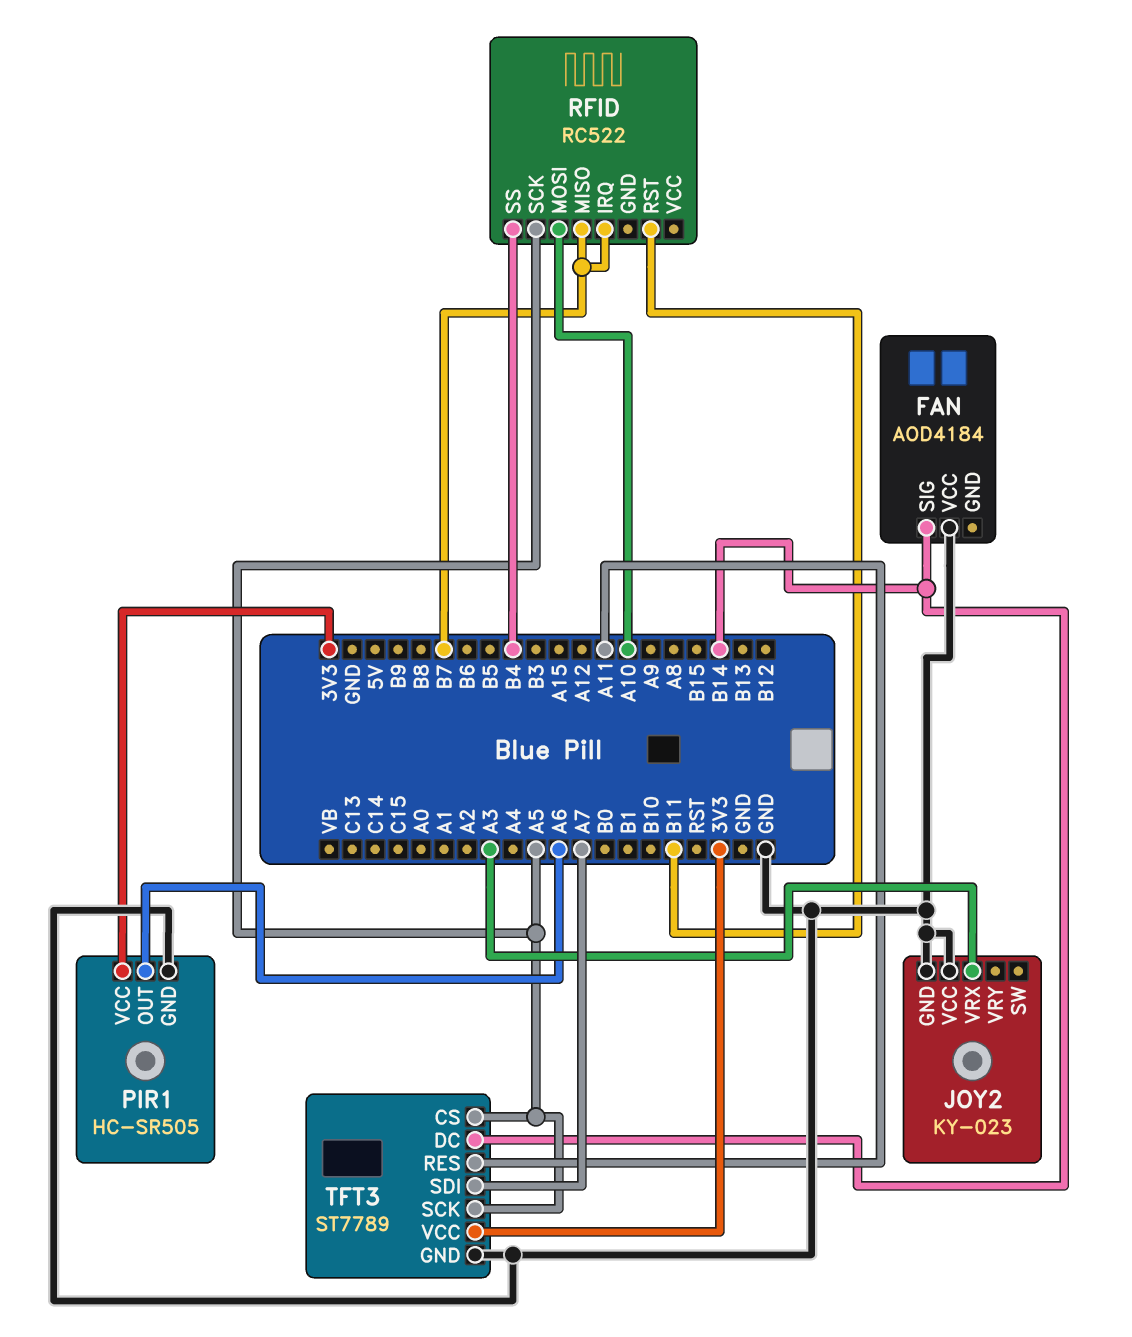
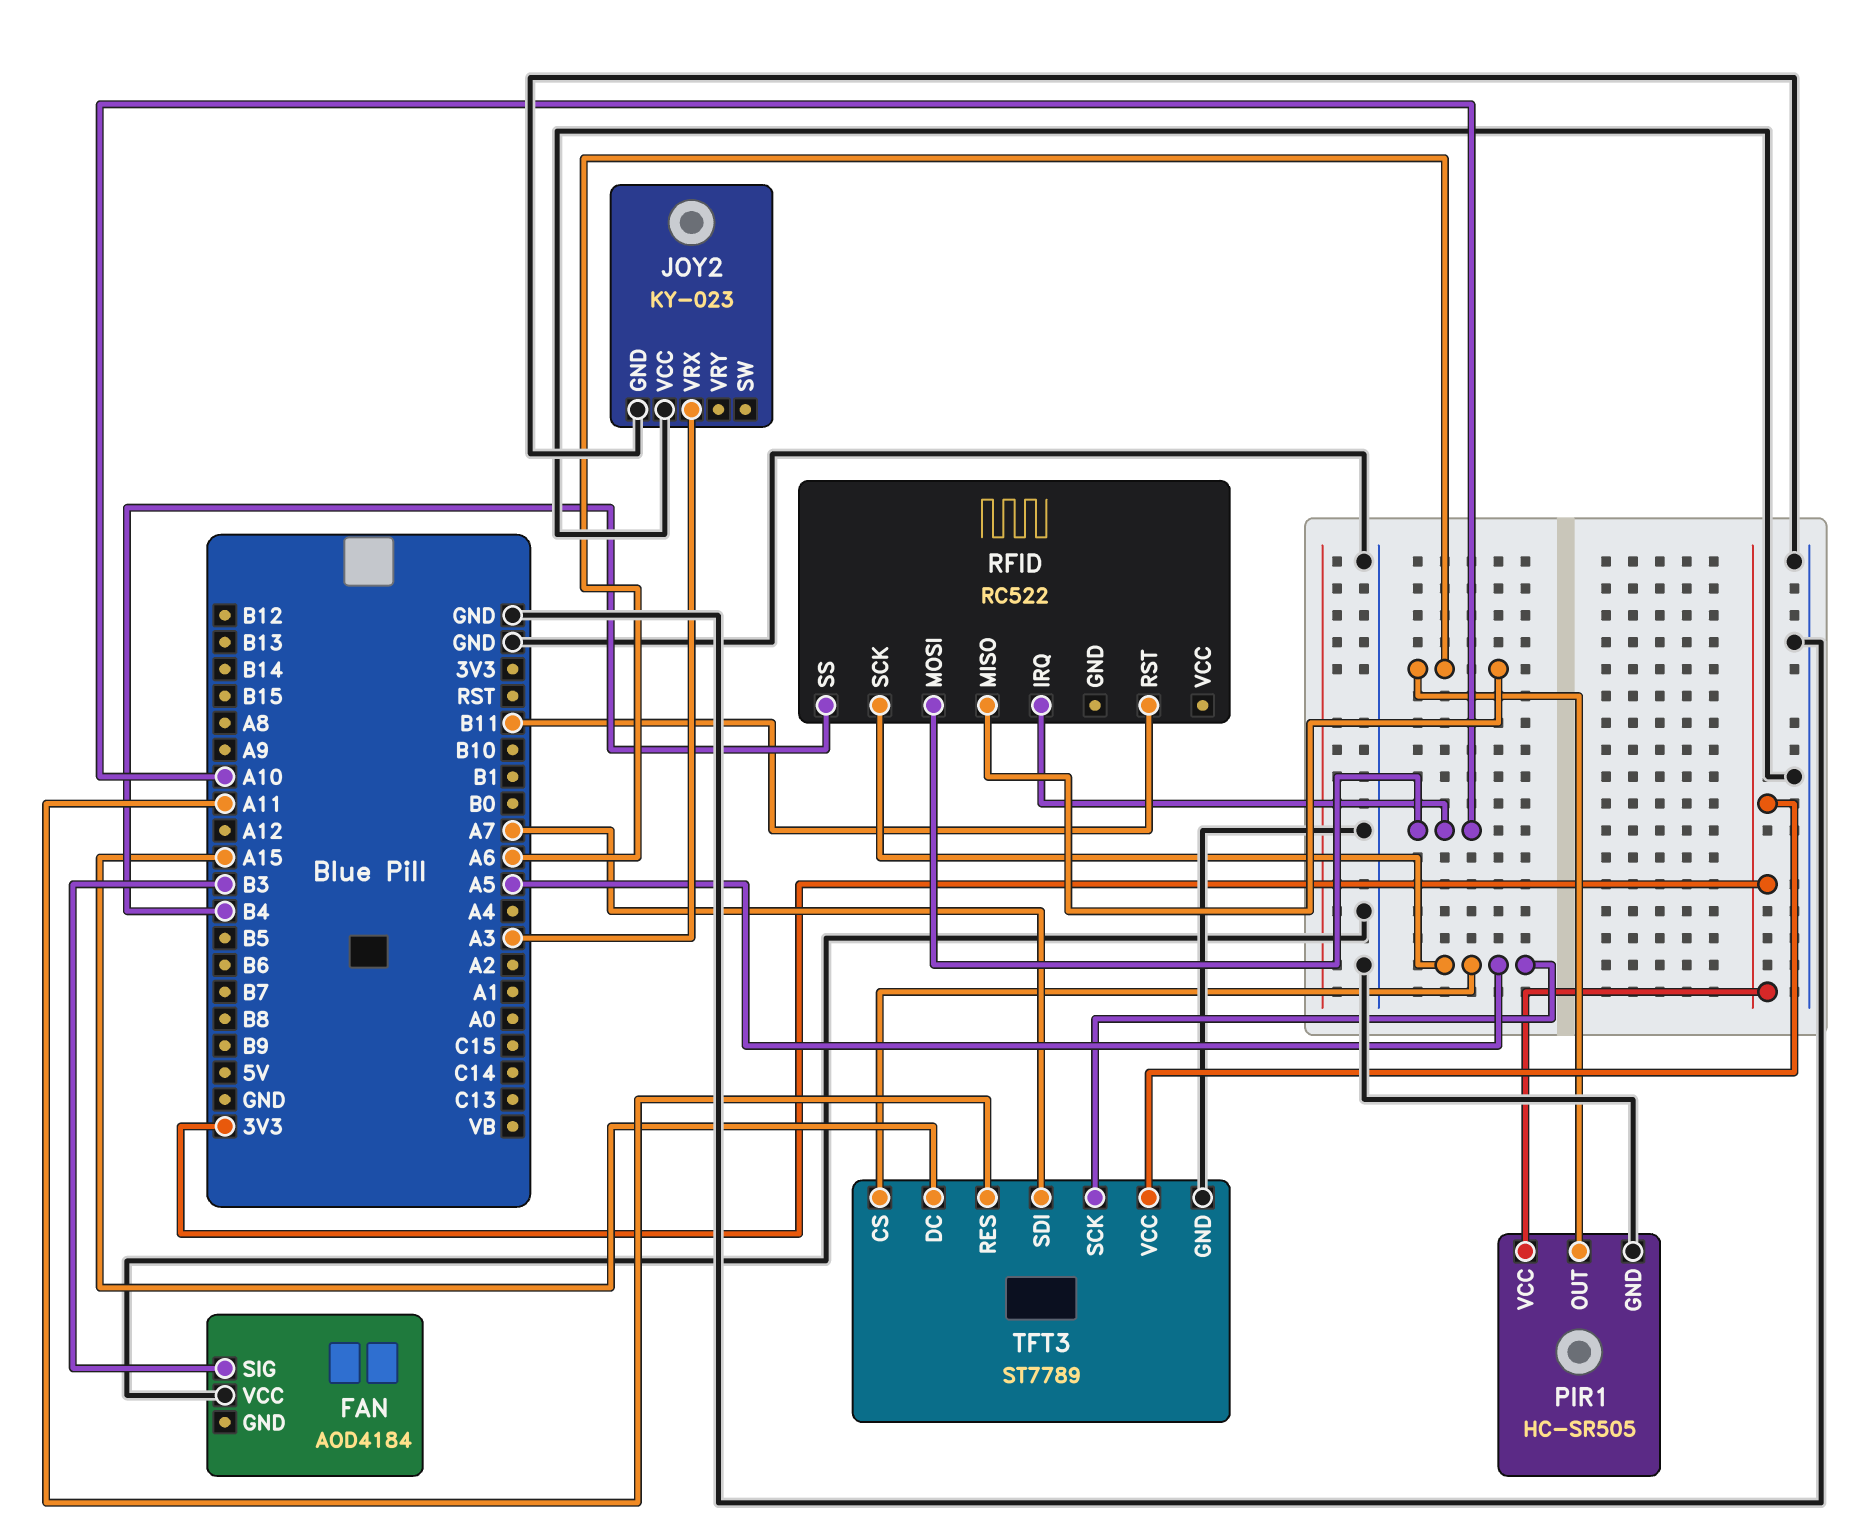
FAN pin SIG: B14 -> B3
RFID pin IRQ: B7 -> A10
RFID pin MISO: B7 -> A6
TFT3 pin DC: B14 -> A15

